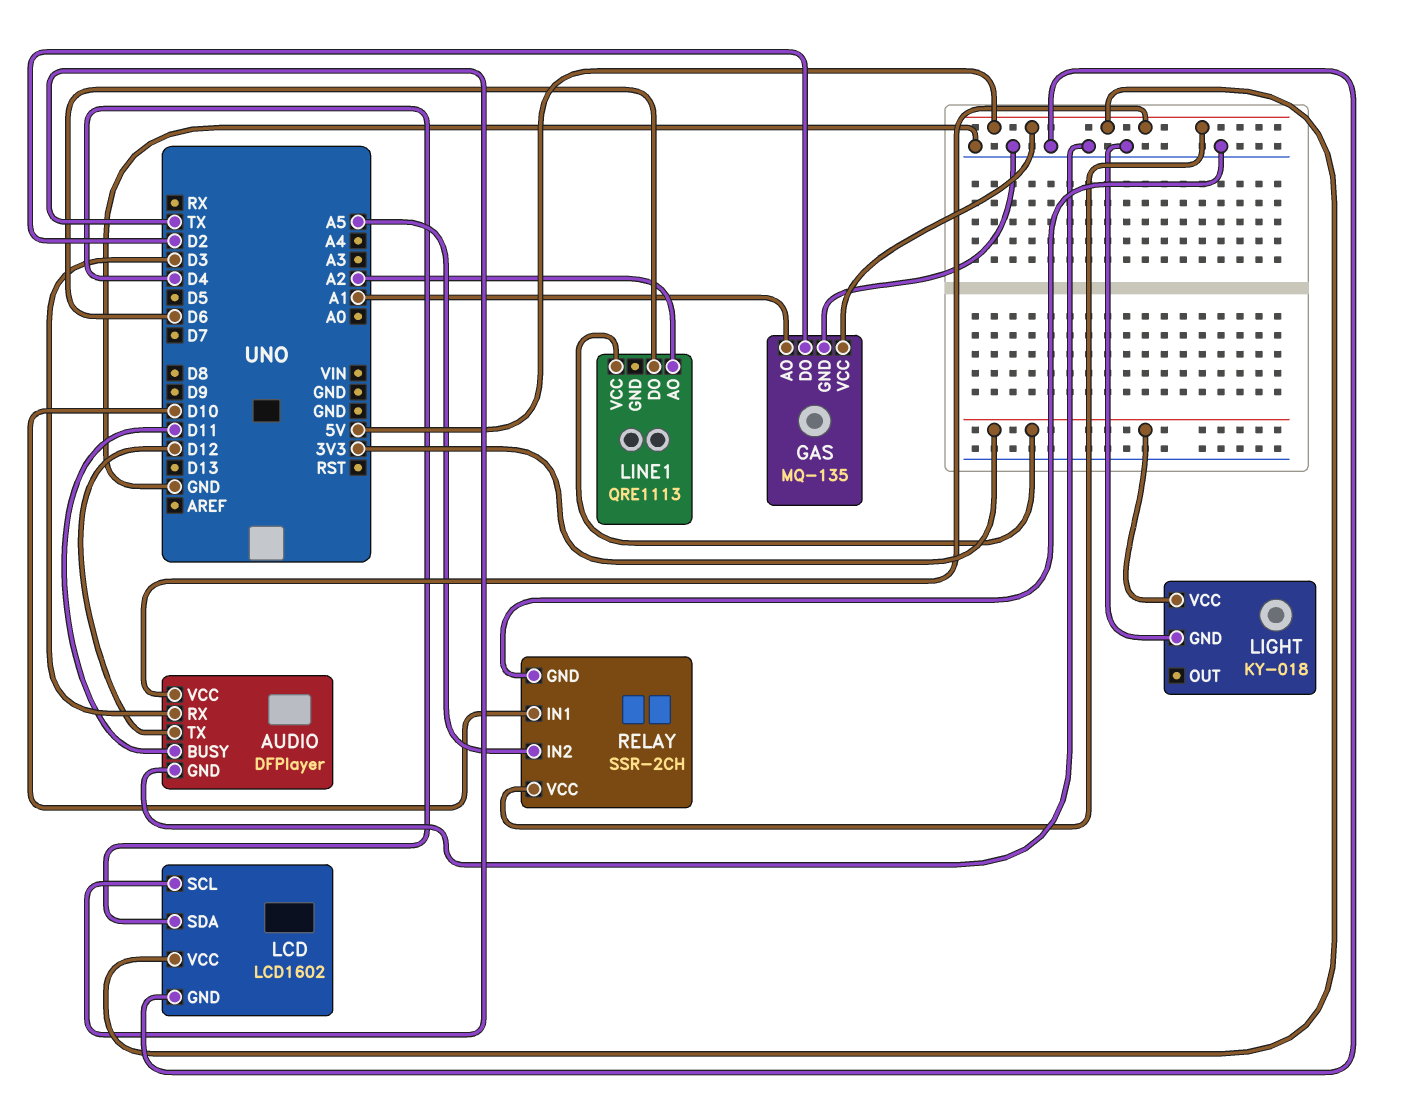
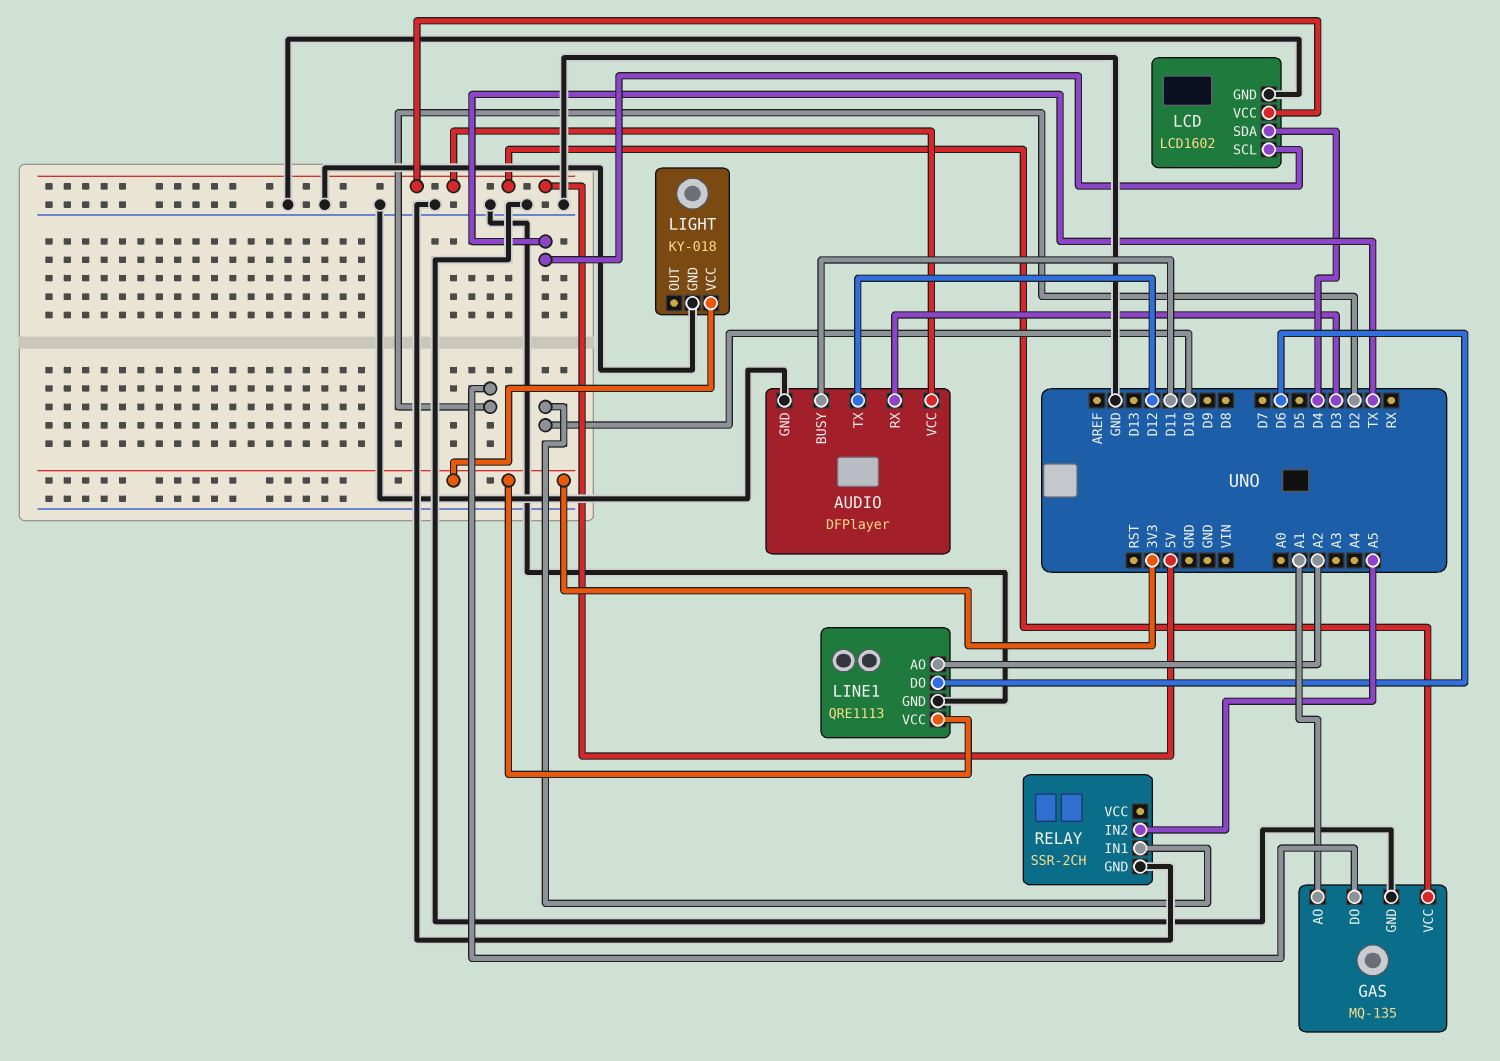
LINE1 pin GND: none -> GND
RELAY pin VCC: 5V -> none

